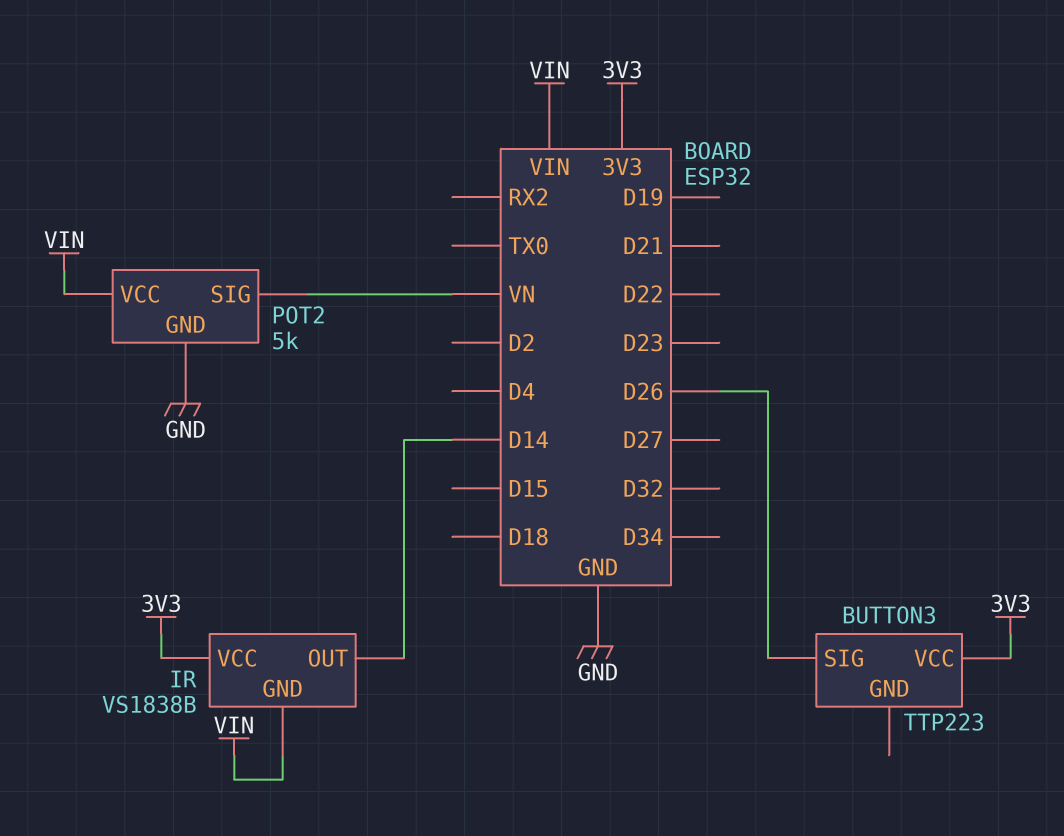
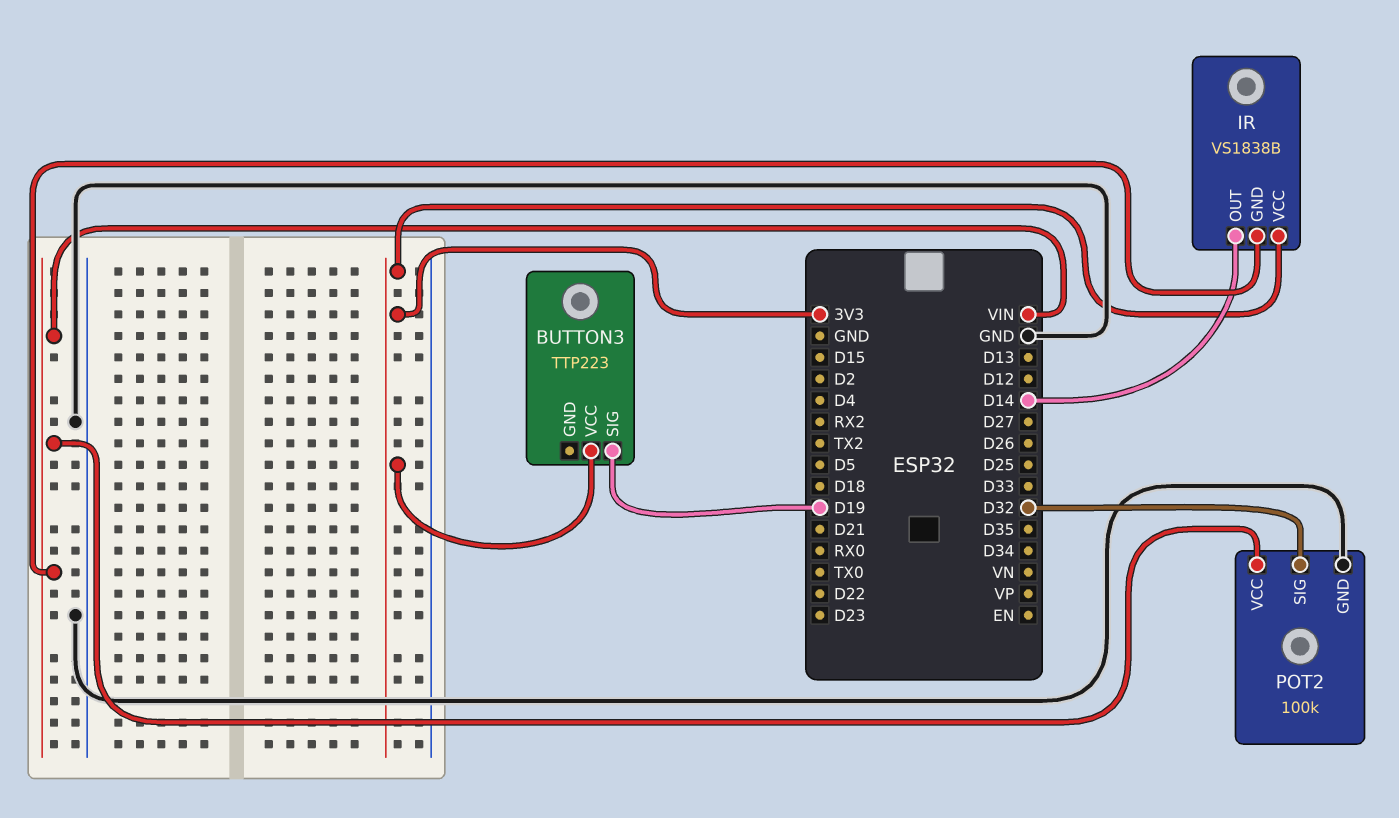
BUTTON3 pin SIG: D26 -> D19
POT2: 5k -> 100k
POT2 pin SIG: VN -> D32

